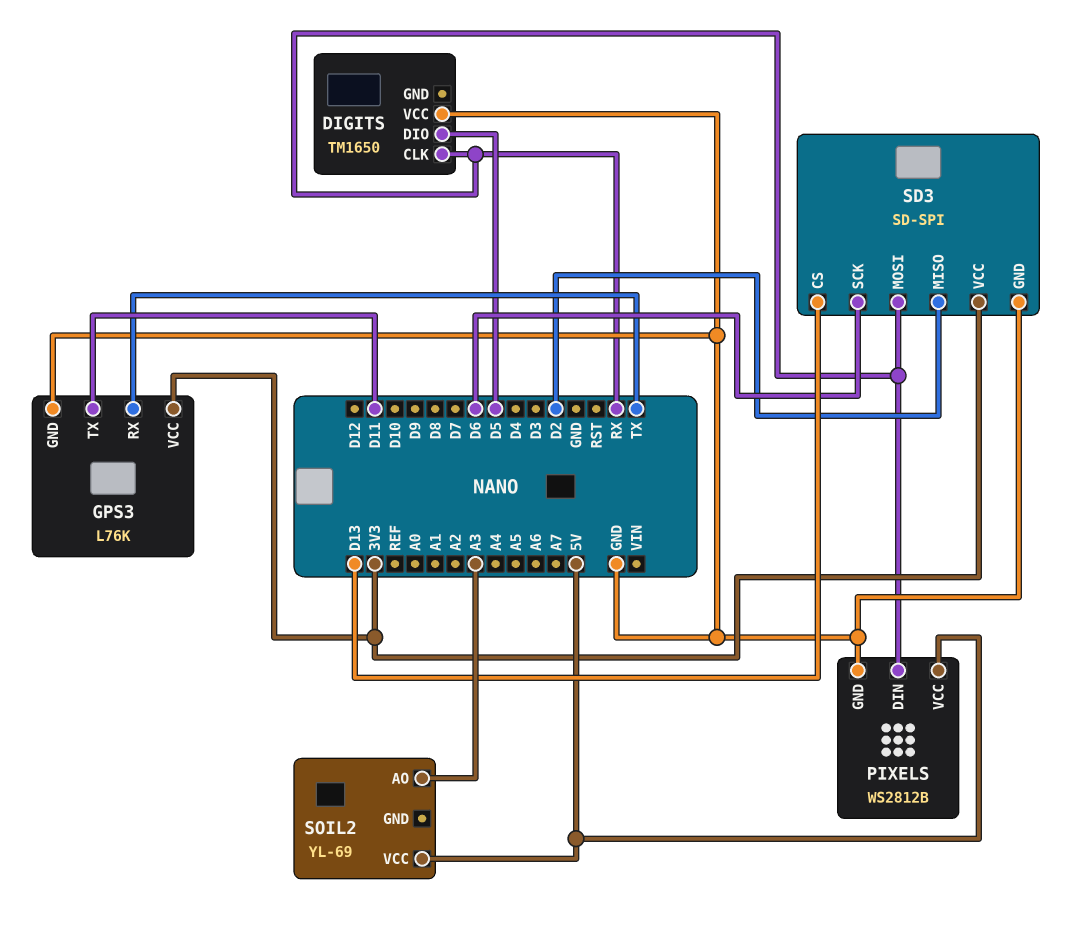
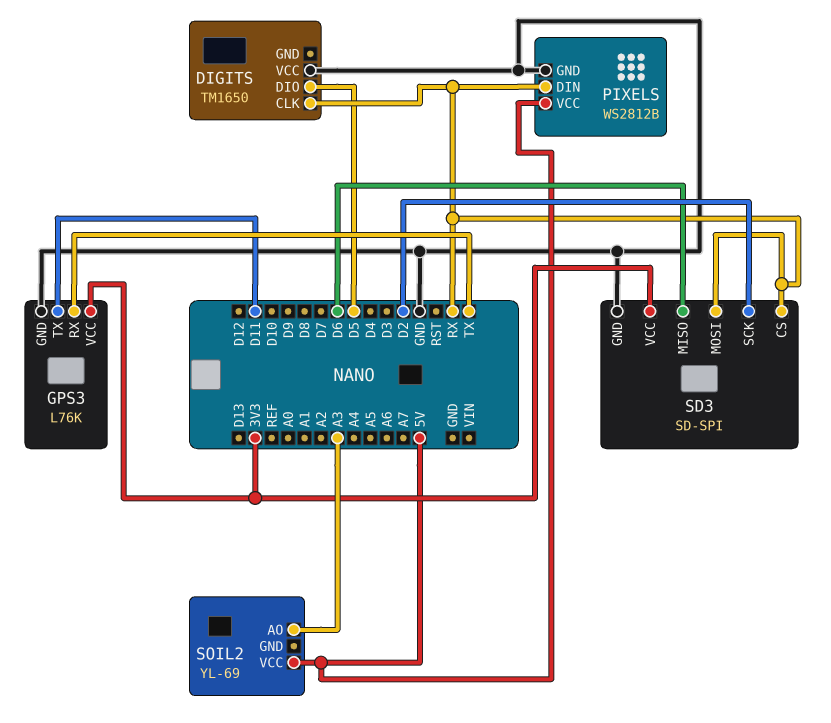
SD3 pin CS: D13 -> RX
SD3 pin MISO: D2 -> D6
SD3 pin SCK: D6 -> D2

